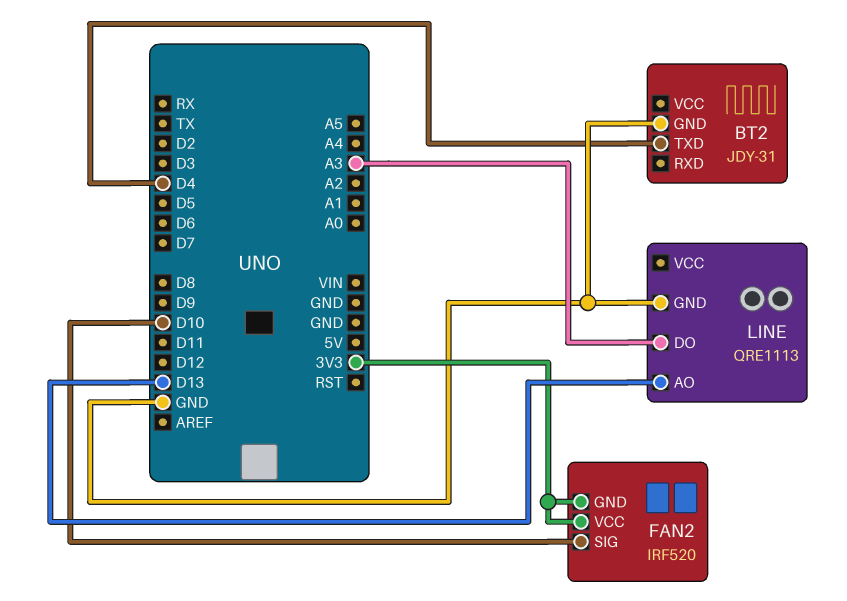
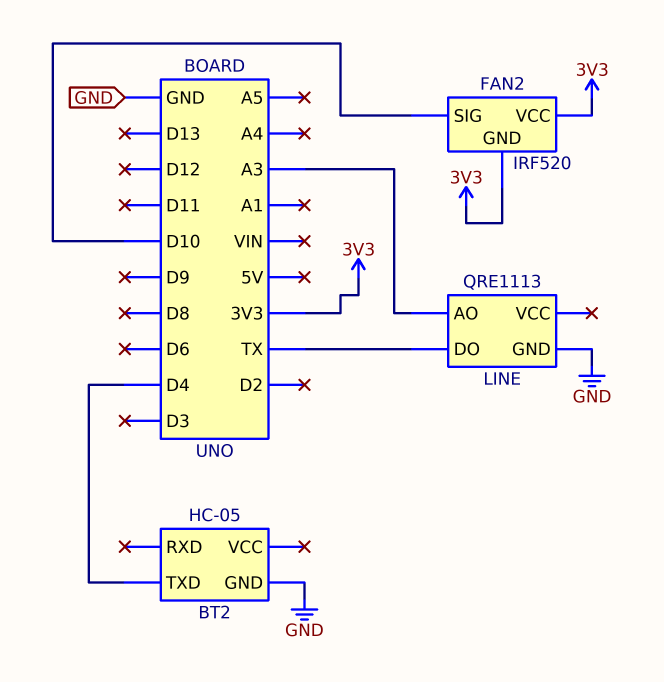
BT2: JDY-31 -> HC-05
LINE pin AO: D13 -> A3
LINE pin DO: A3 -> TX

